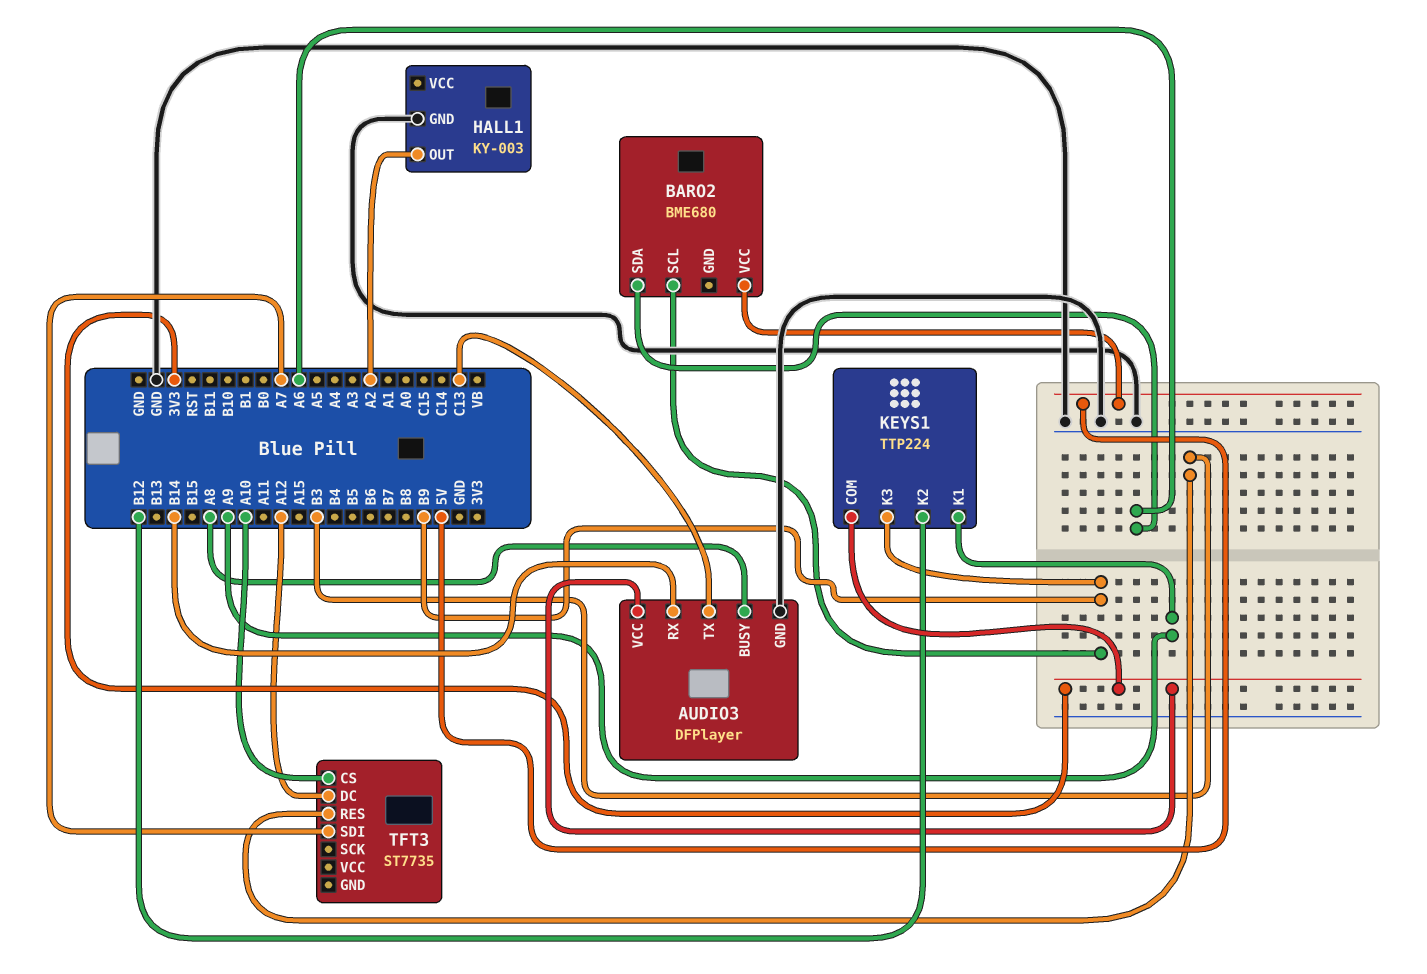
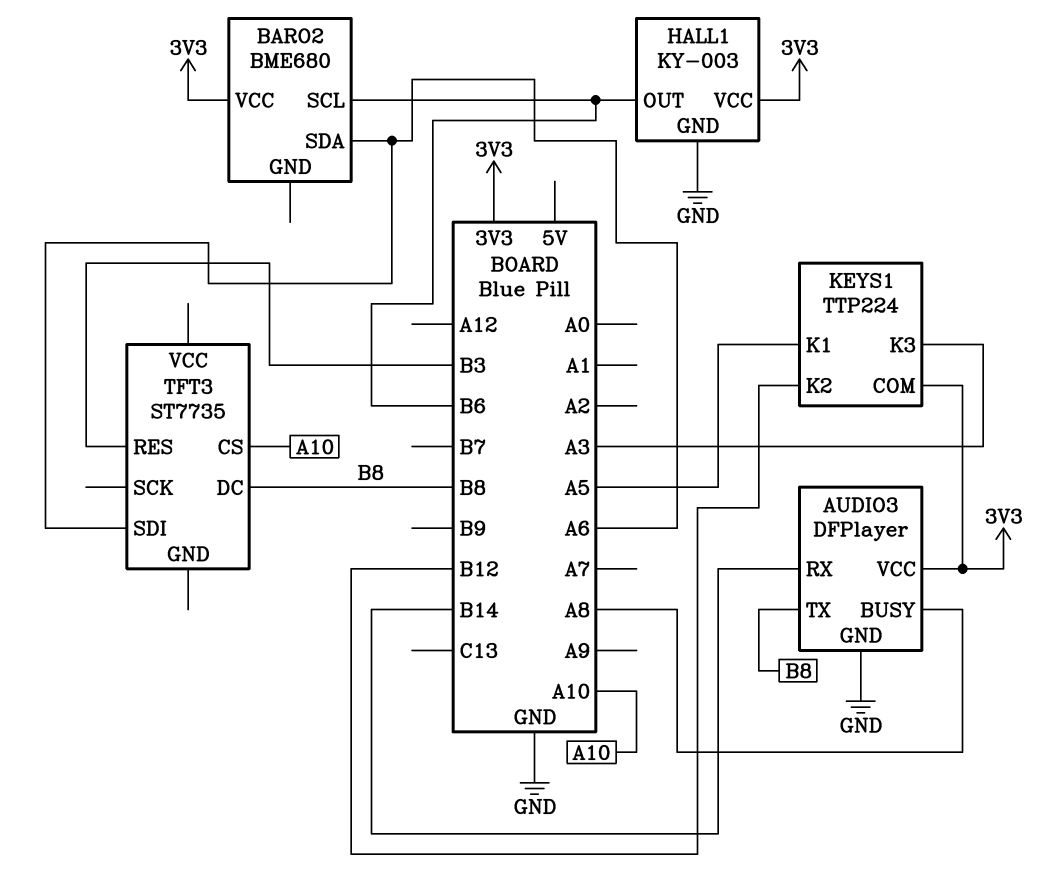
AUDIO3 pin TX: C13 -> B8
BARO2 pin SCL: B9 -> B6
BARO2 pin VCC: 5V -> 3V3
HALL1 pin OUT: A2 -> B6
HALL1 pin VCC: none -> 3V3
KEYS1 pin K1: A9 -> A5
KEYS1 pin K3: B9 -> A3
TFT3 pin DC: A12 -> B8
TFT3 pin SDI: A7 -> A6

